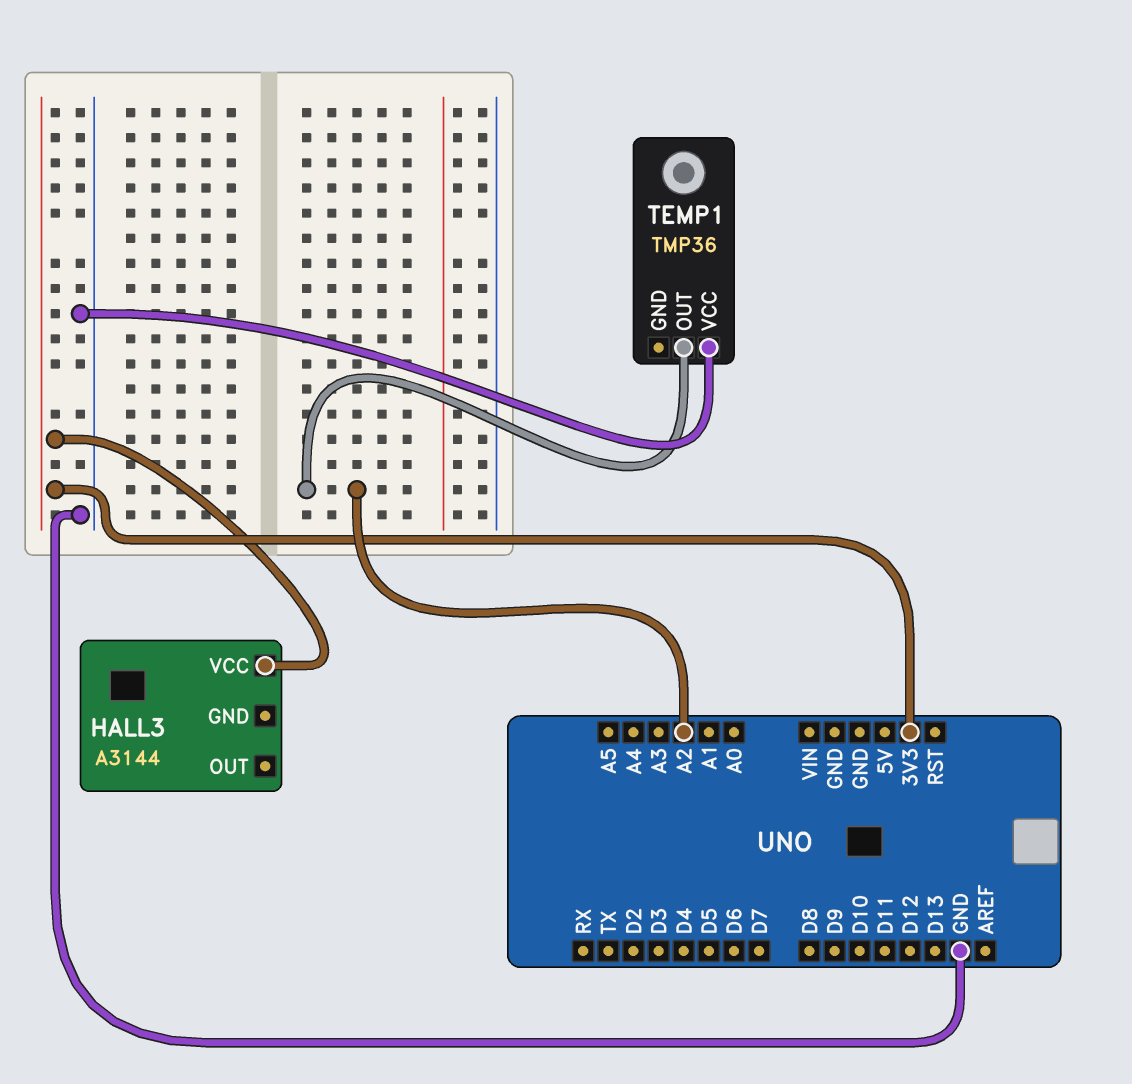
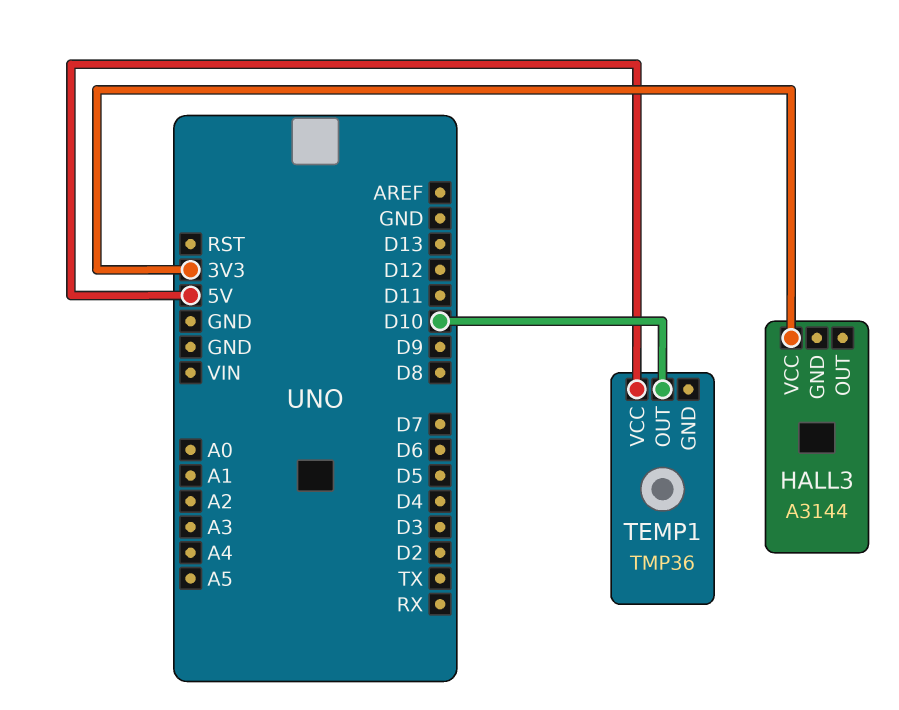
TEMP1 pin OUT: A2 -> D10
TEMP1 pin VCC: GND -> 5V

